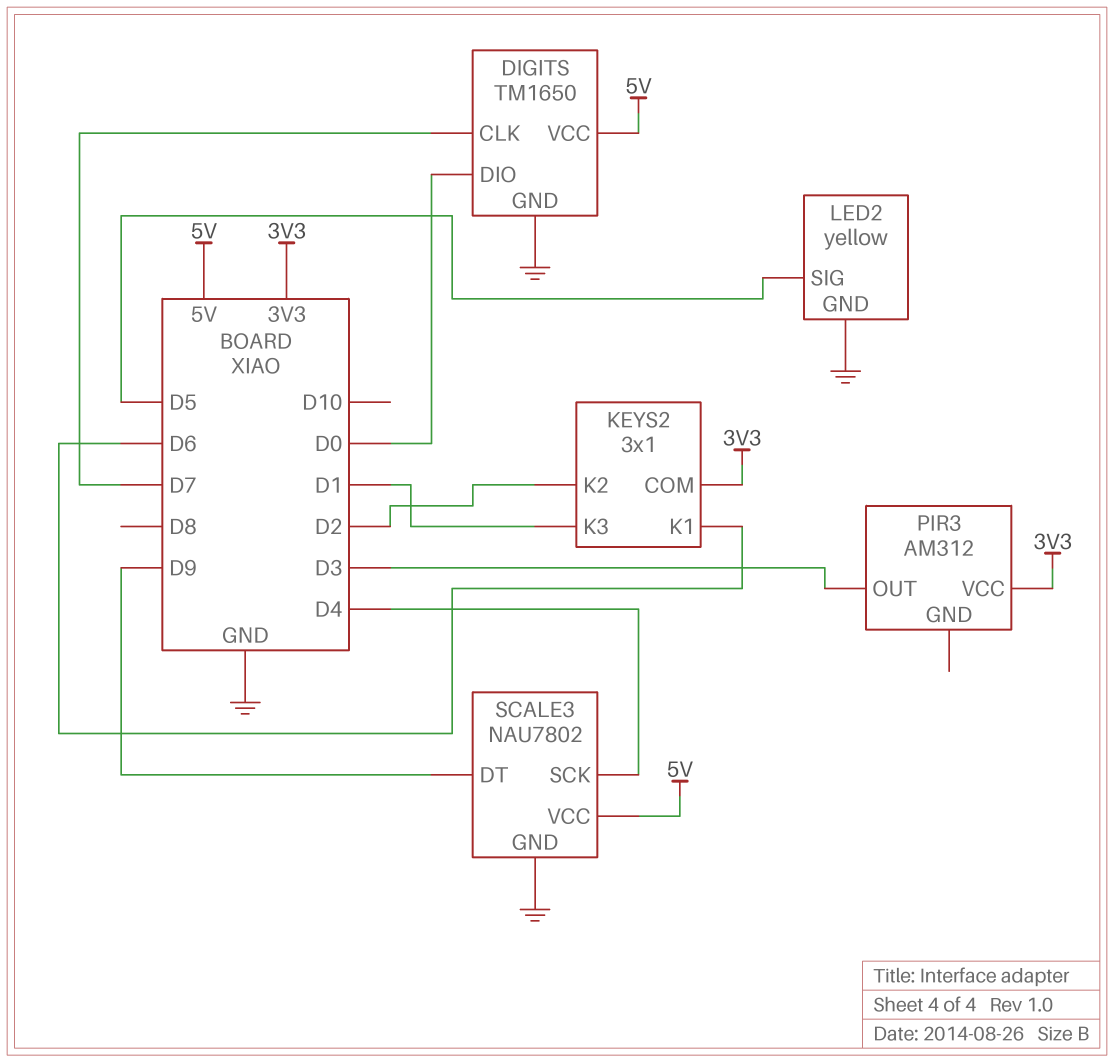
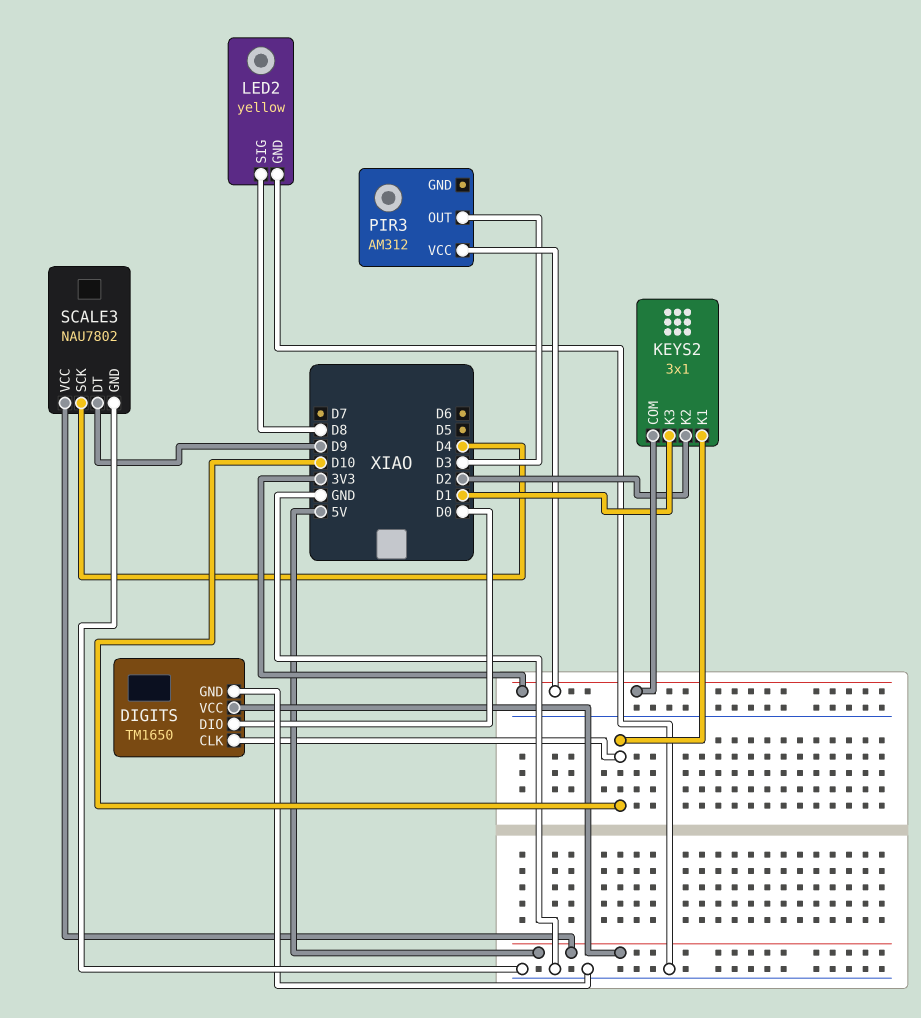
DIGITS pin CLK: D7 -> D10
KEYS2 pin K1: D6 -> D10
LED2 pin SIG: D5 -> D8

